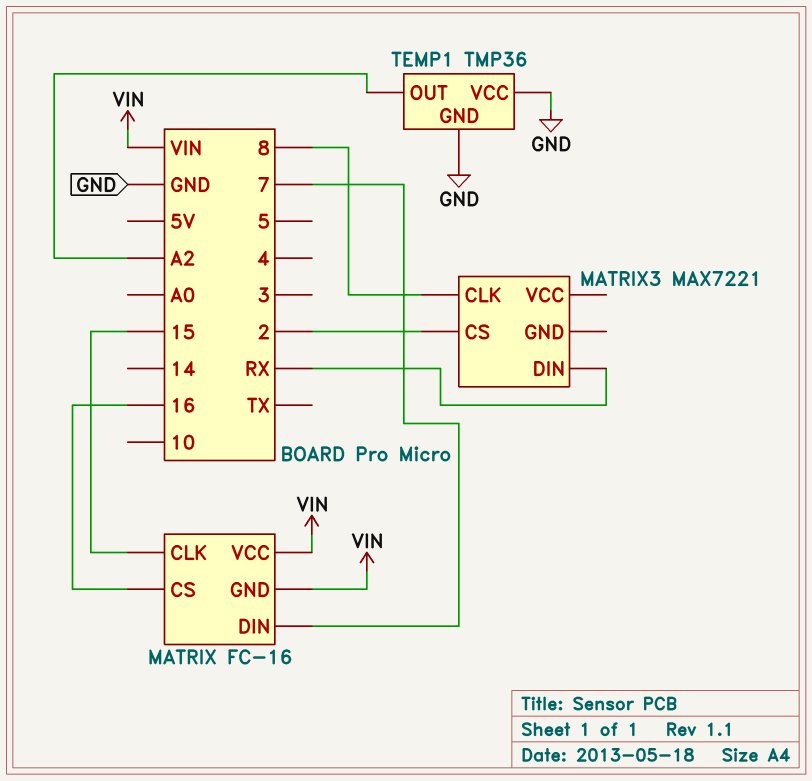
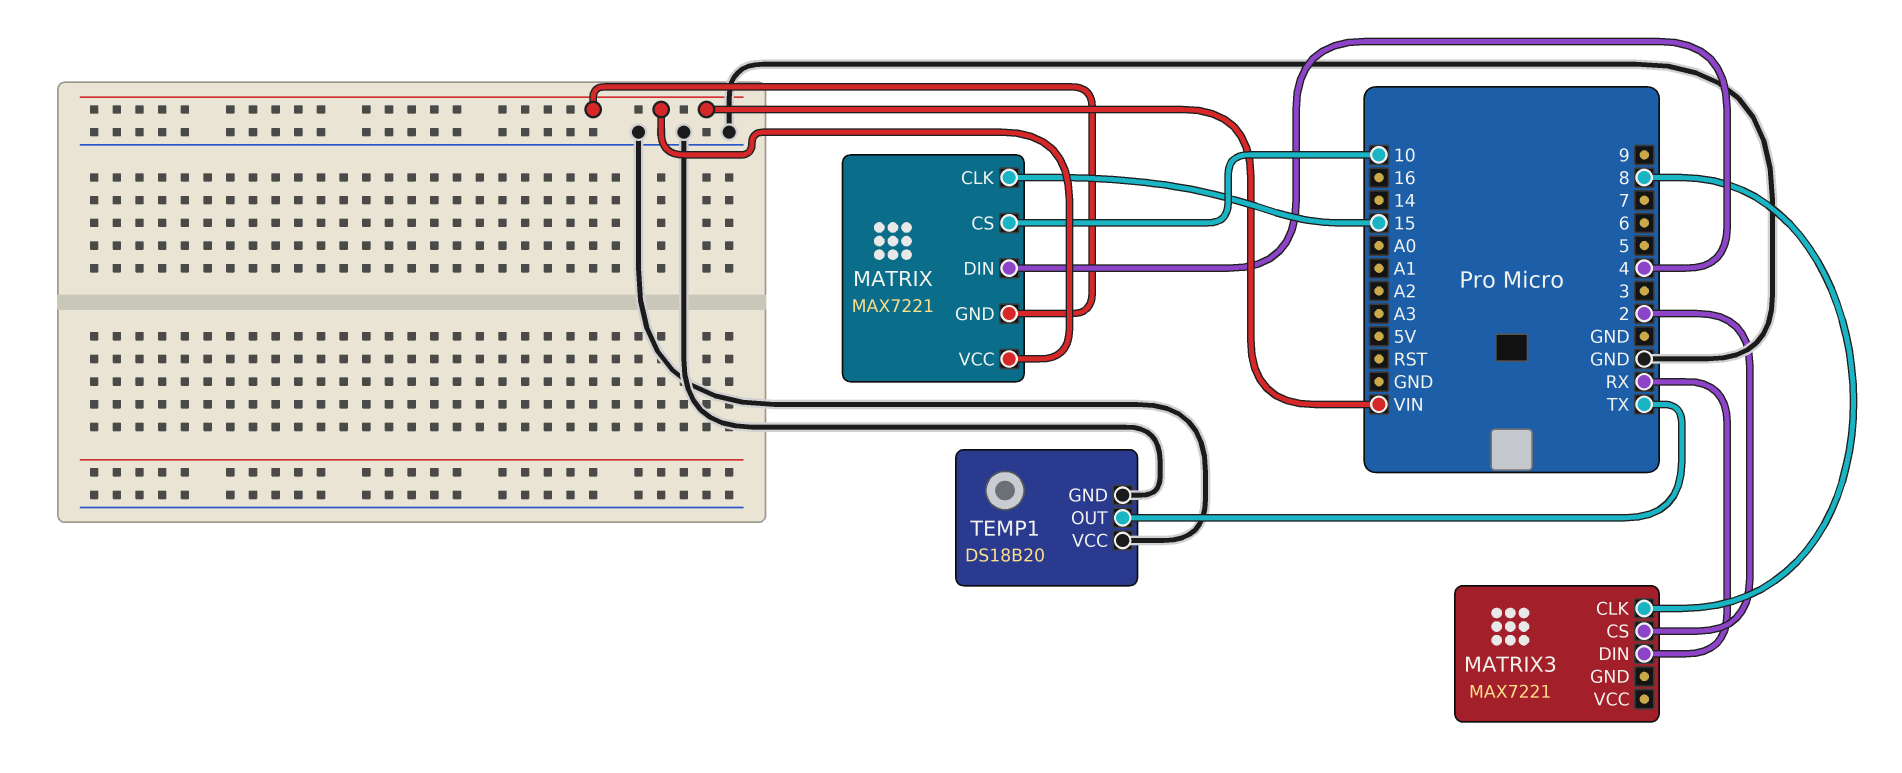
MATRIX: FC-16 -> MAX7221
MATRIX pin CS: 16 -> 10
MATRIX pin DIN: 7 -> 4
TEMP1: TMP36 -> DS18B20
TEMP1 pin OUT: A2 -> TX

